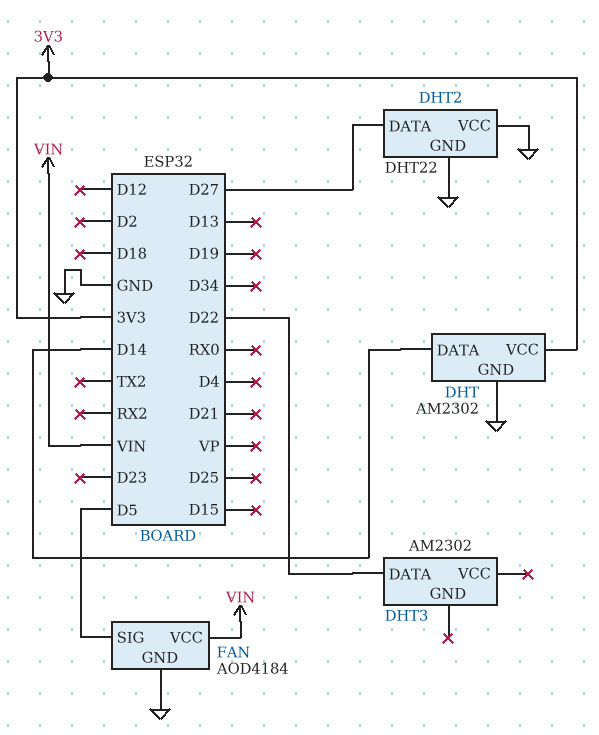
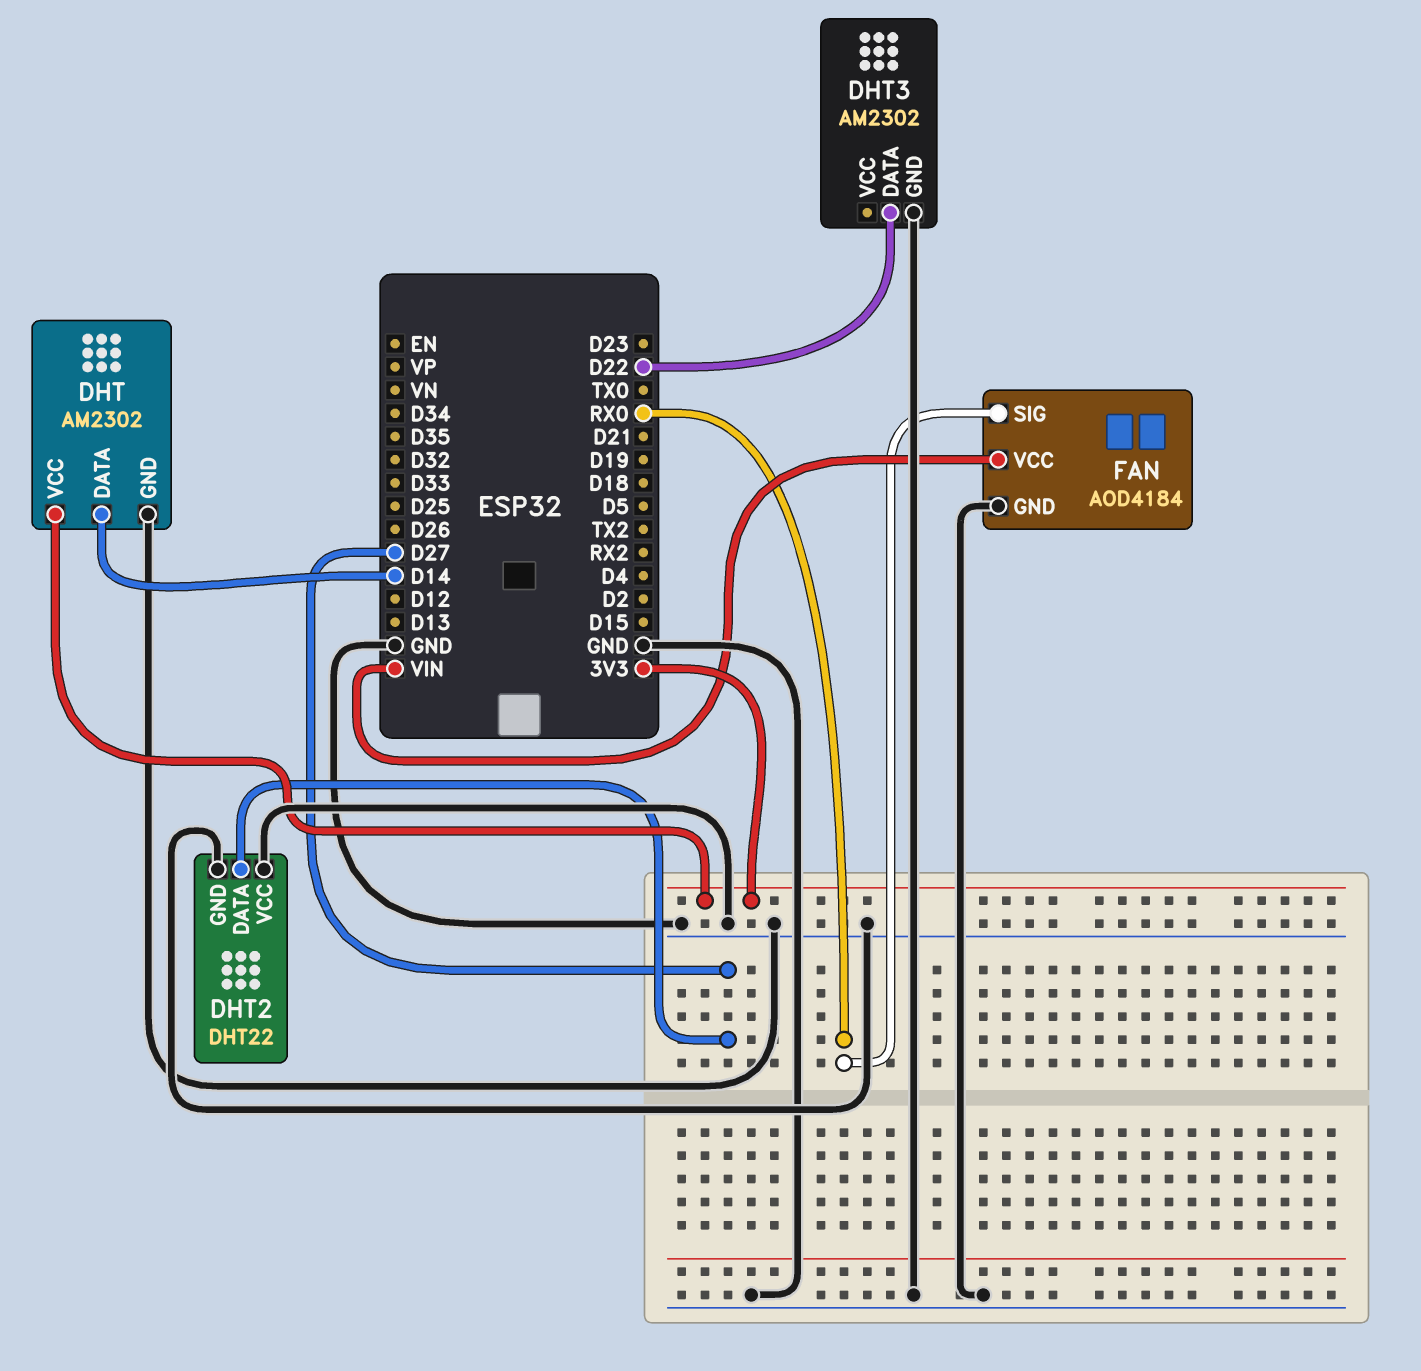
DHT3 pin GND: none -> GND
FAN pin SIG: D5 -> RX0

